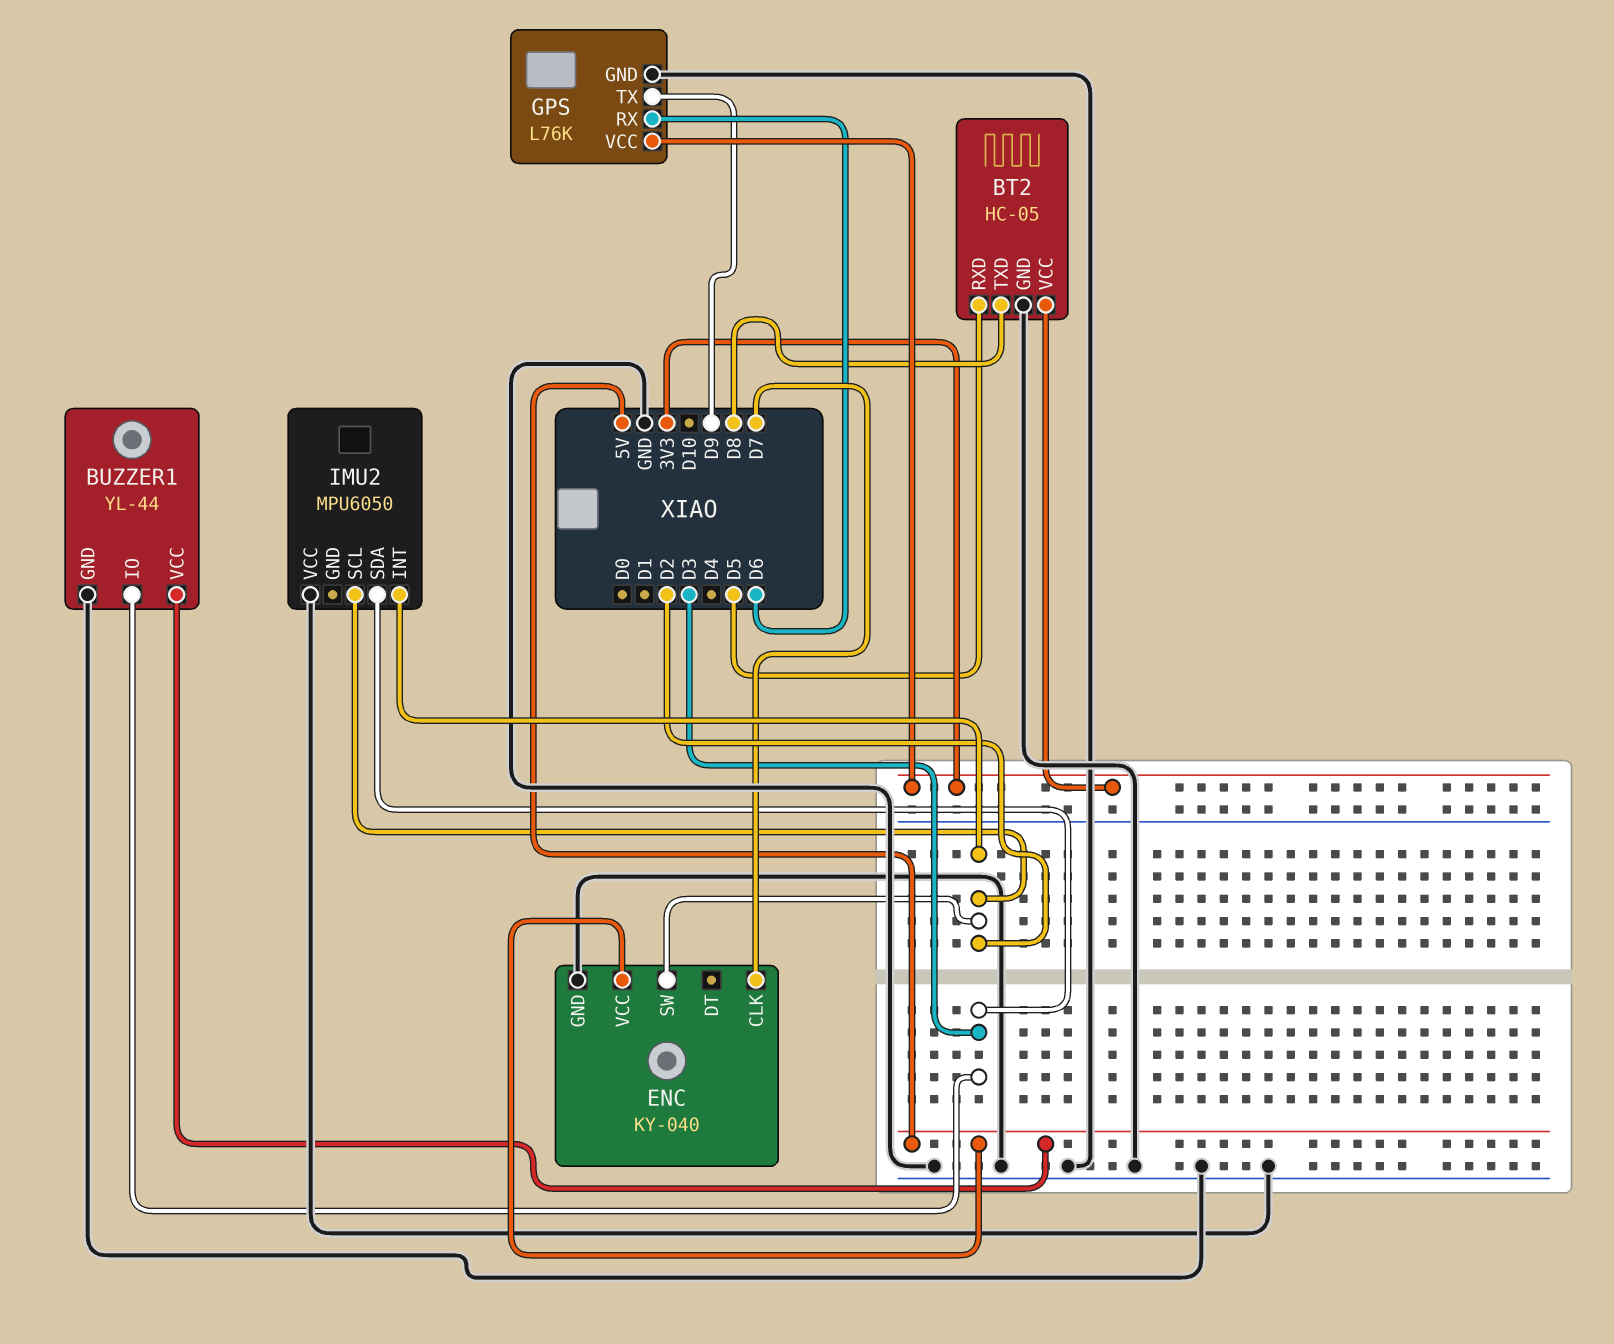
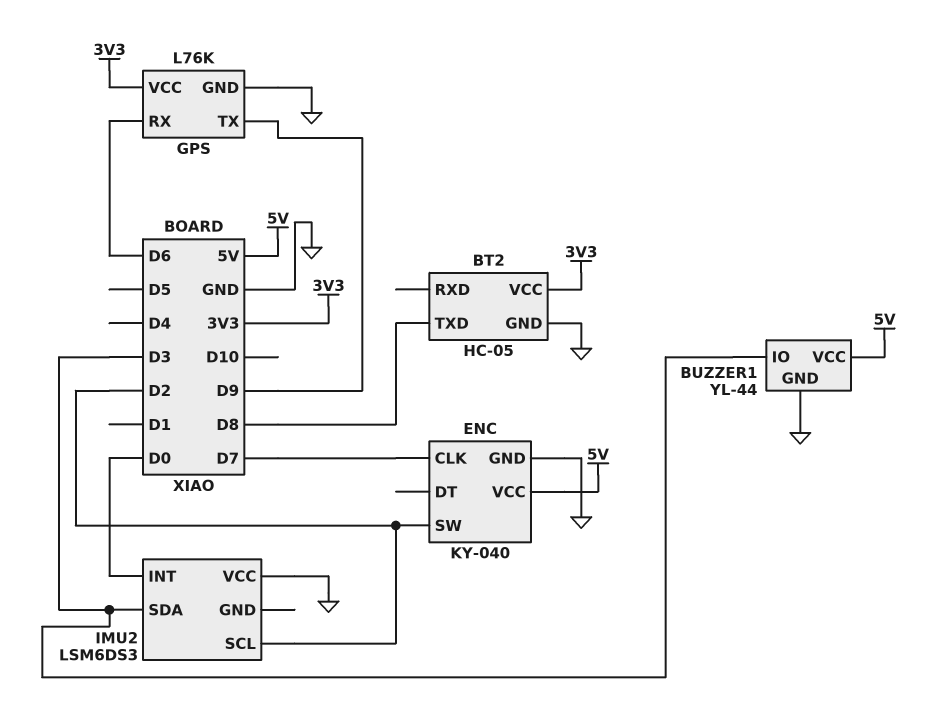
BT2 pin RXD: D5 -> none
IMU2: MPU6050 -> LSM6DS3
IMU2 pin INT: D2 -> D0

